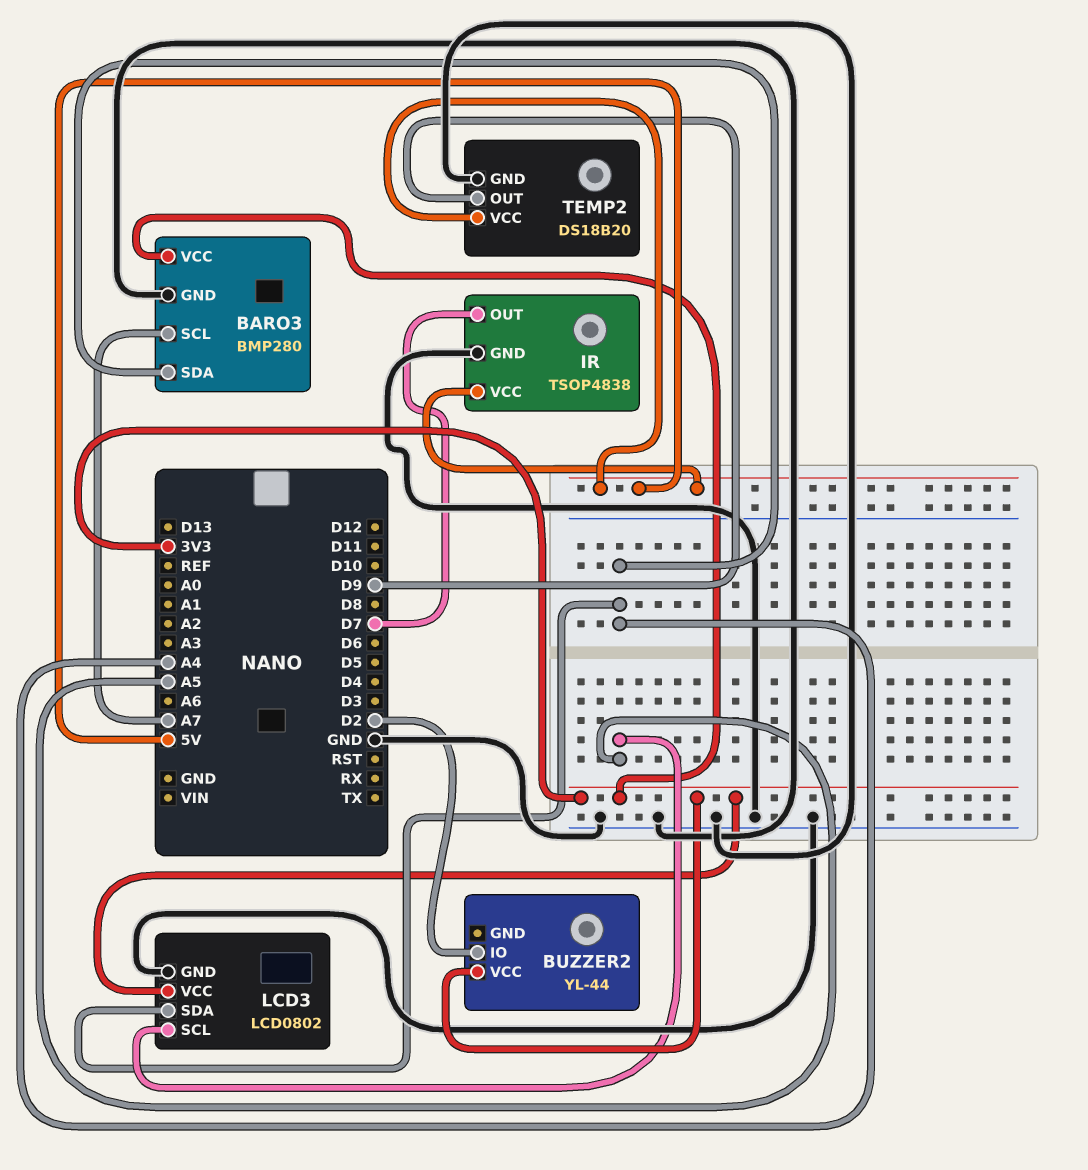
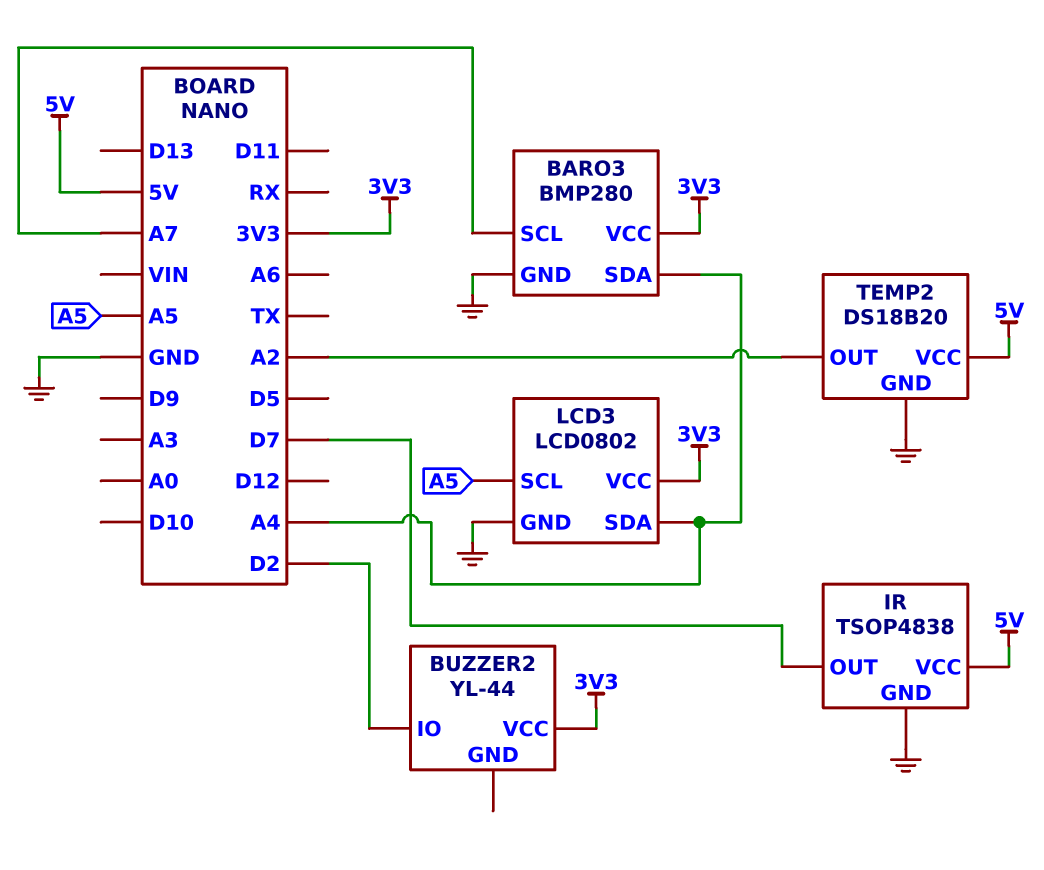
TEMP2 pin OUT: D9 -> A2

